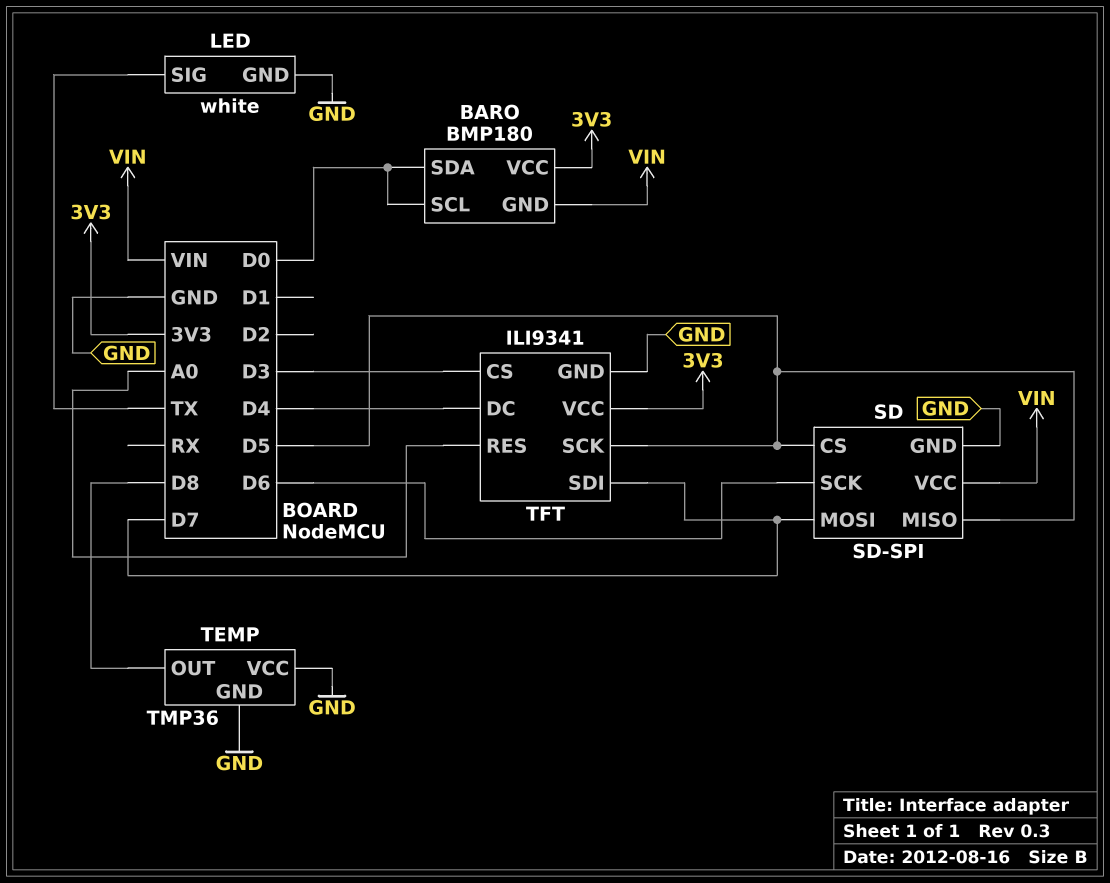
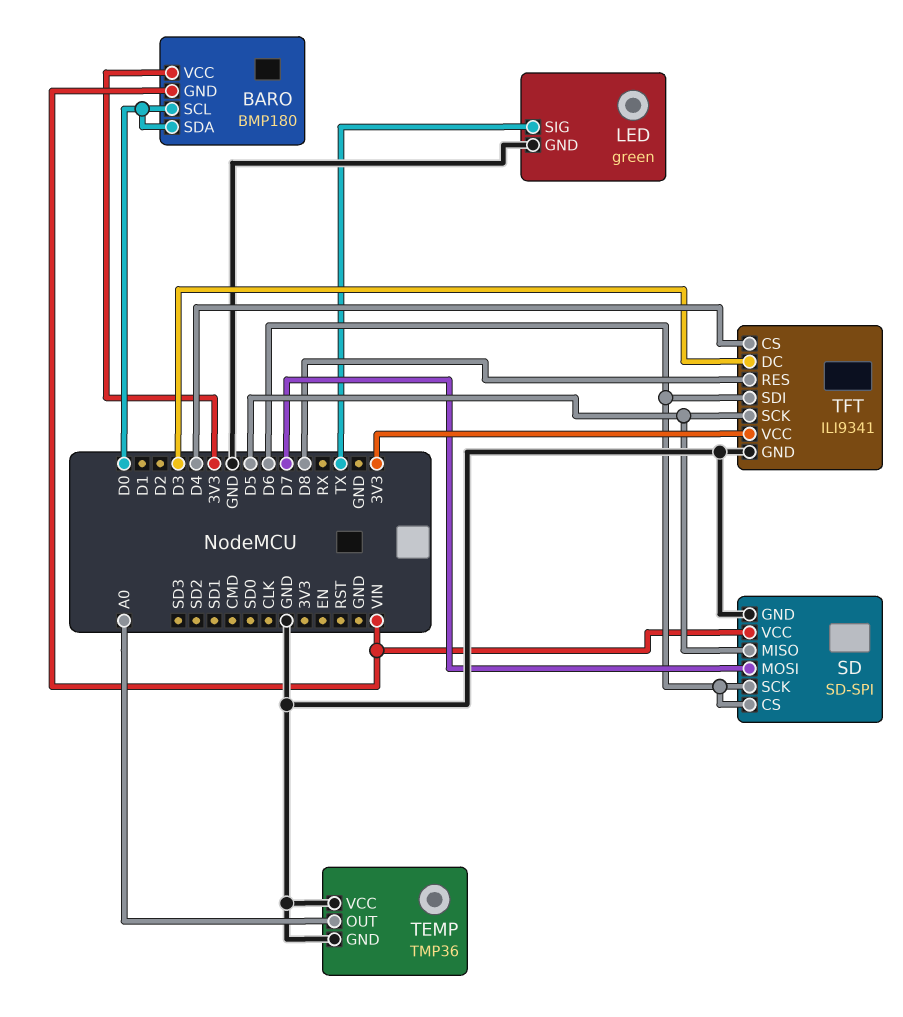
LED: white -> green
SD pin CS: D5 -> D6
TEMP pin OUT: D8 -> A0
TFT pin CS: D3 -> D4
TFT pin DC: D4 -> D3
TFT pin RES: A0 -> D8
TFT pin SDI: D7 -> D6

